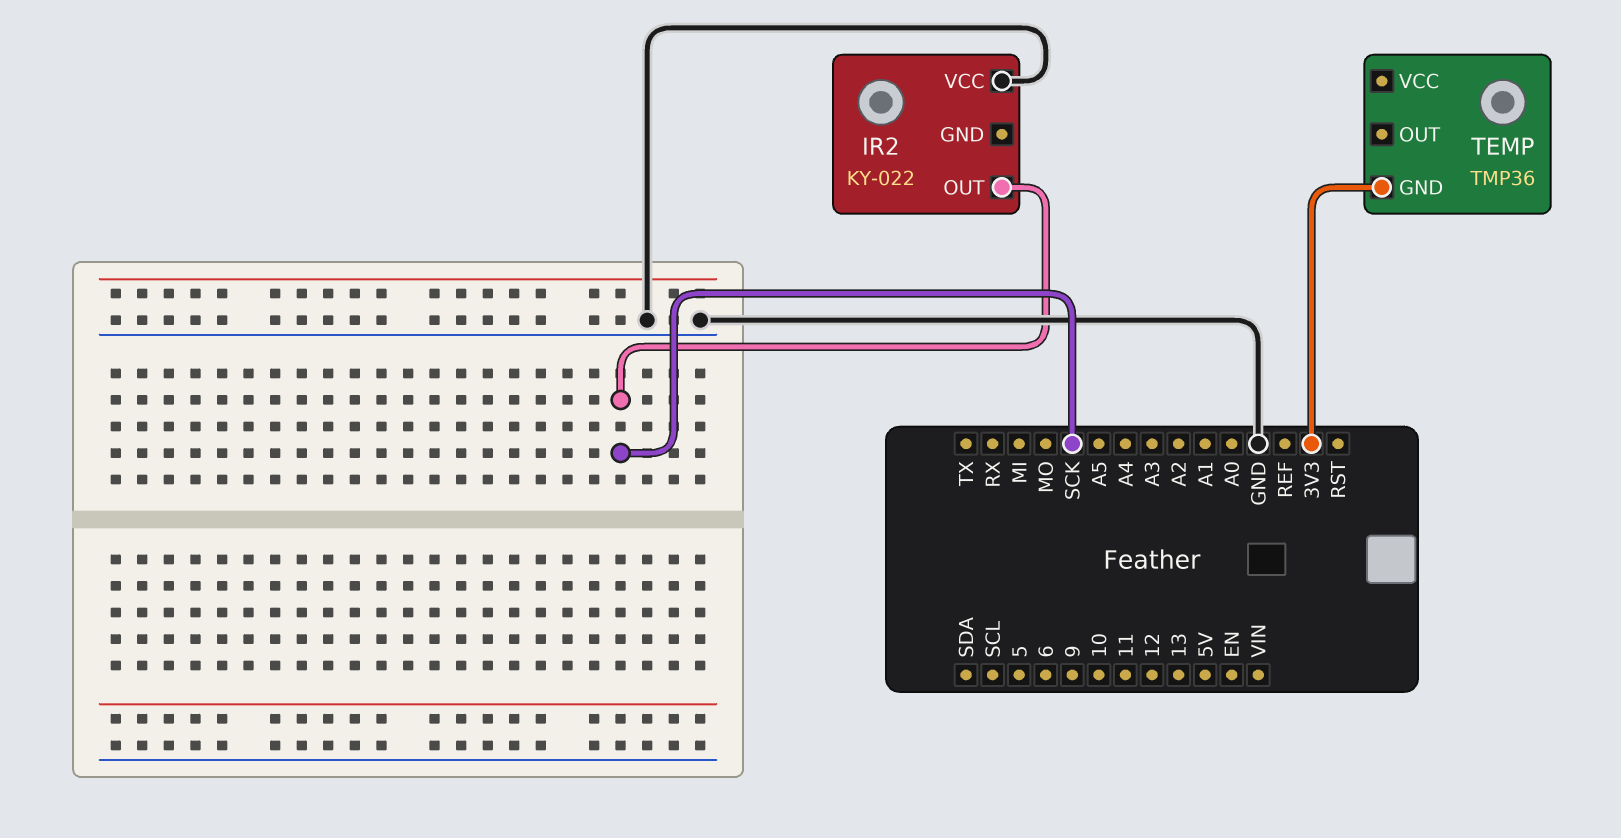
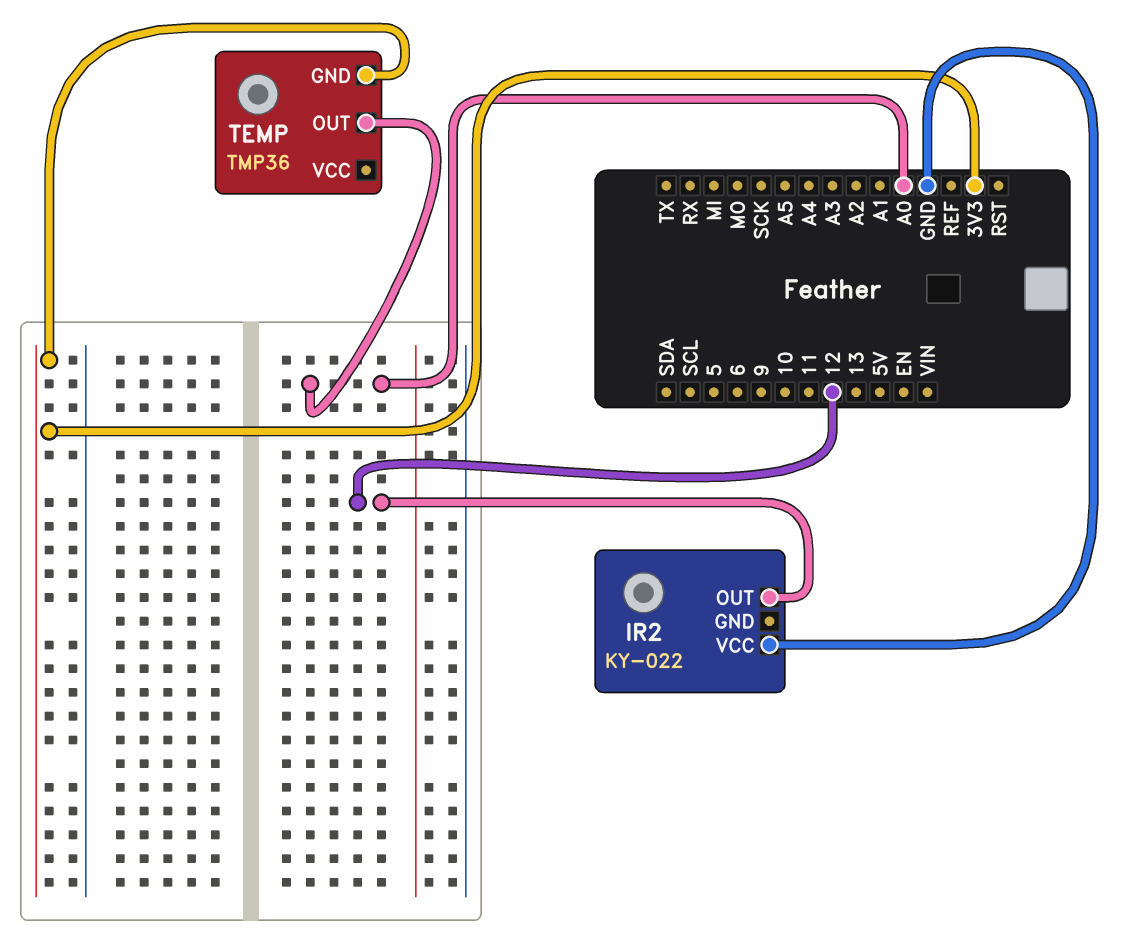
IR2 pin OUT: SCK -> 12
TEMP pin OUT: none -> A0

